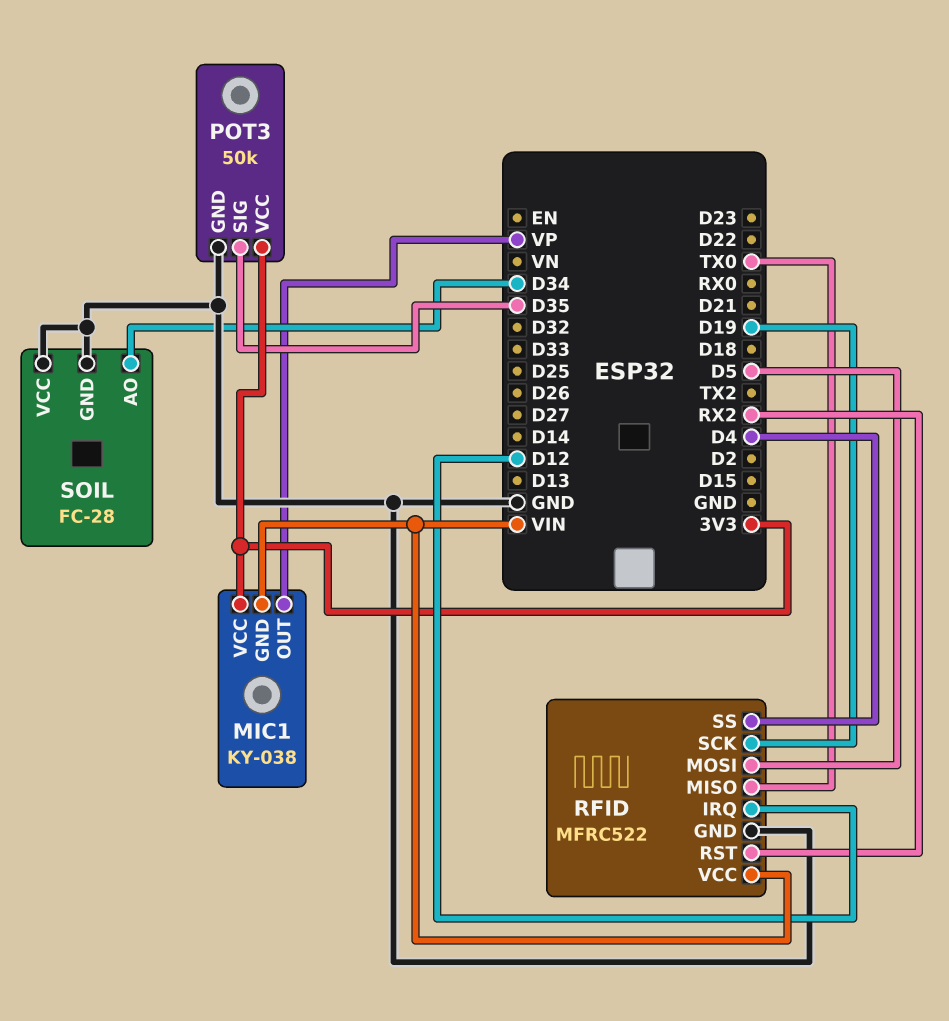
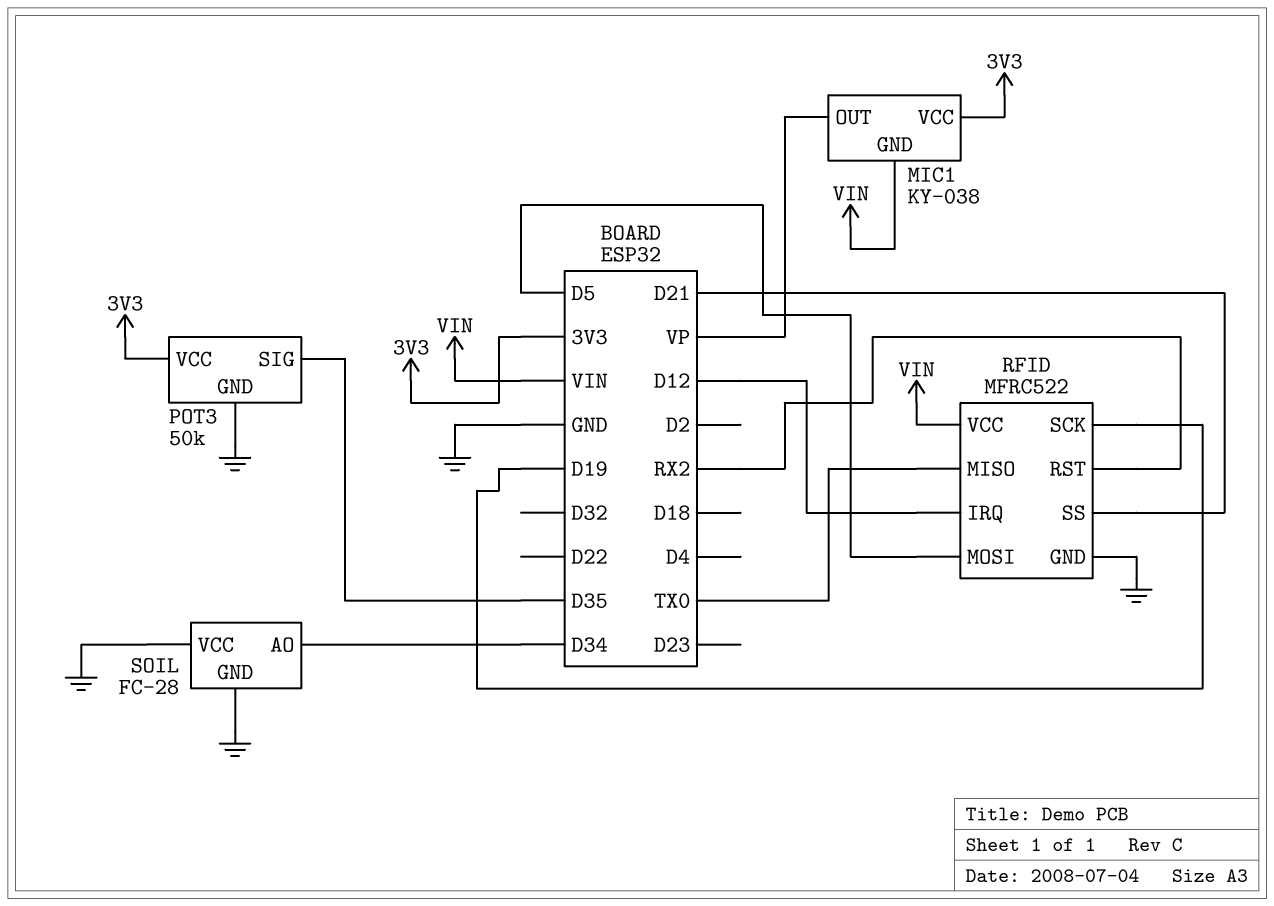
RFID pin SS: D4 -> D21

